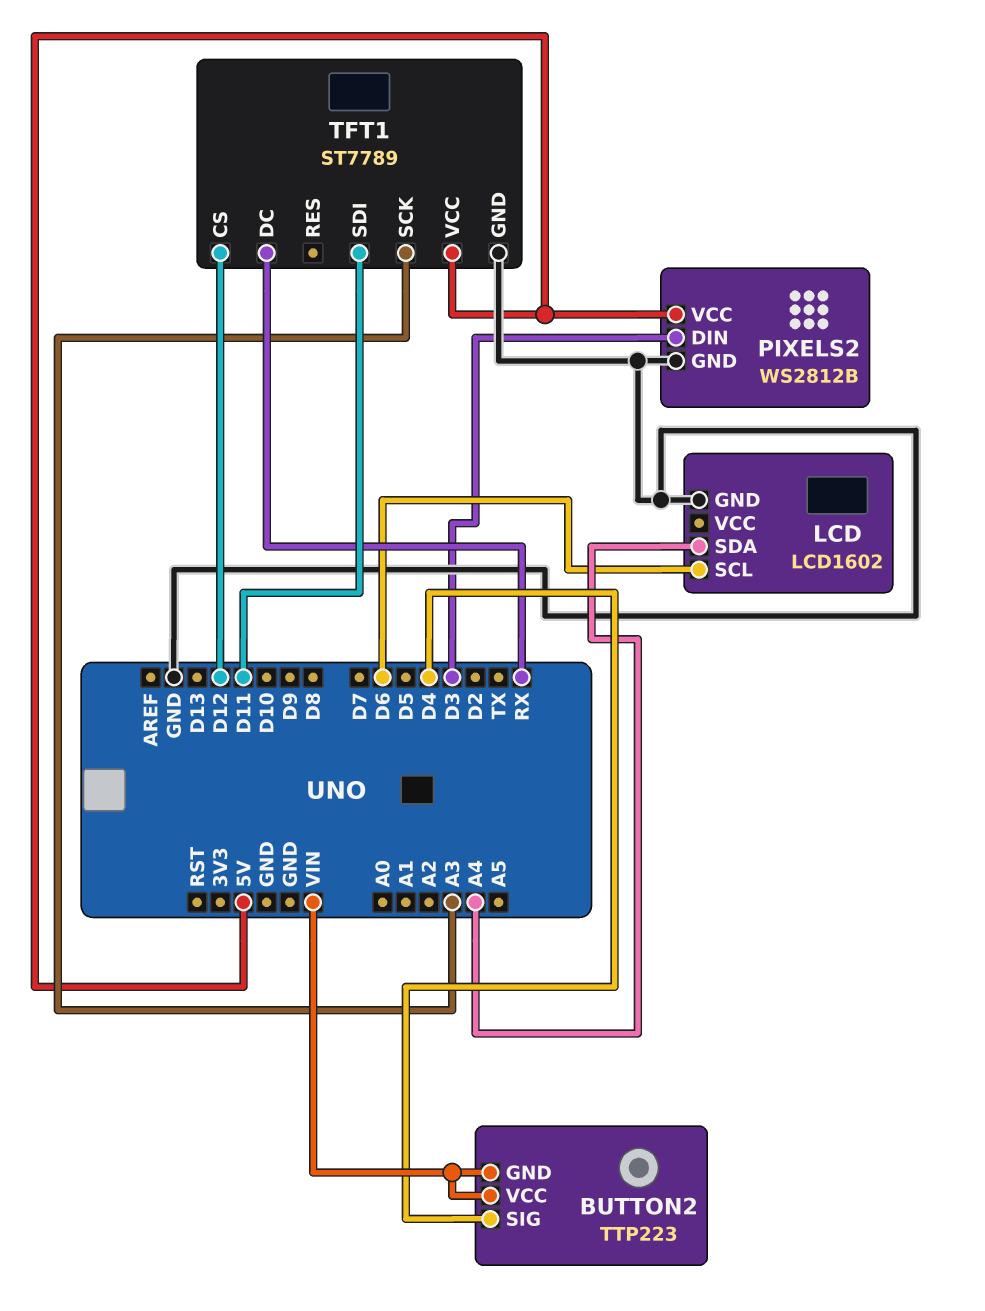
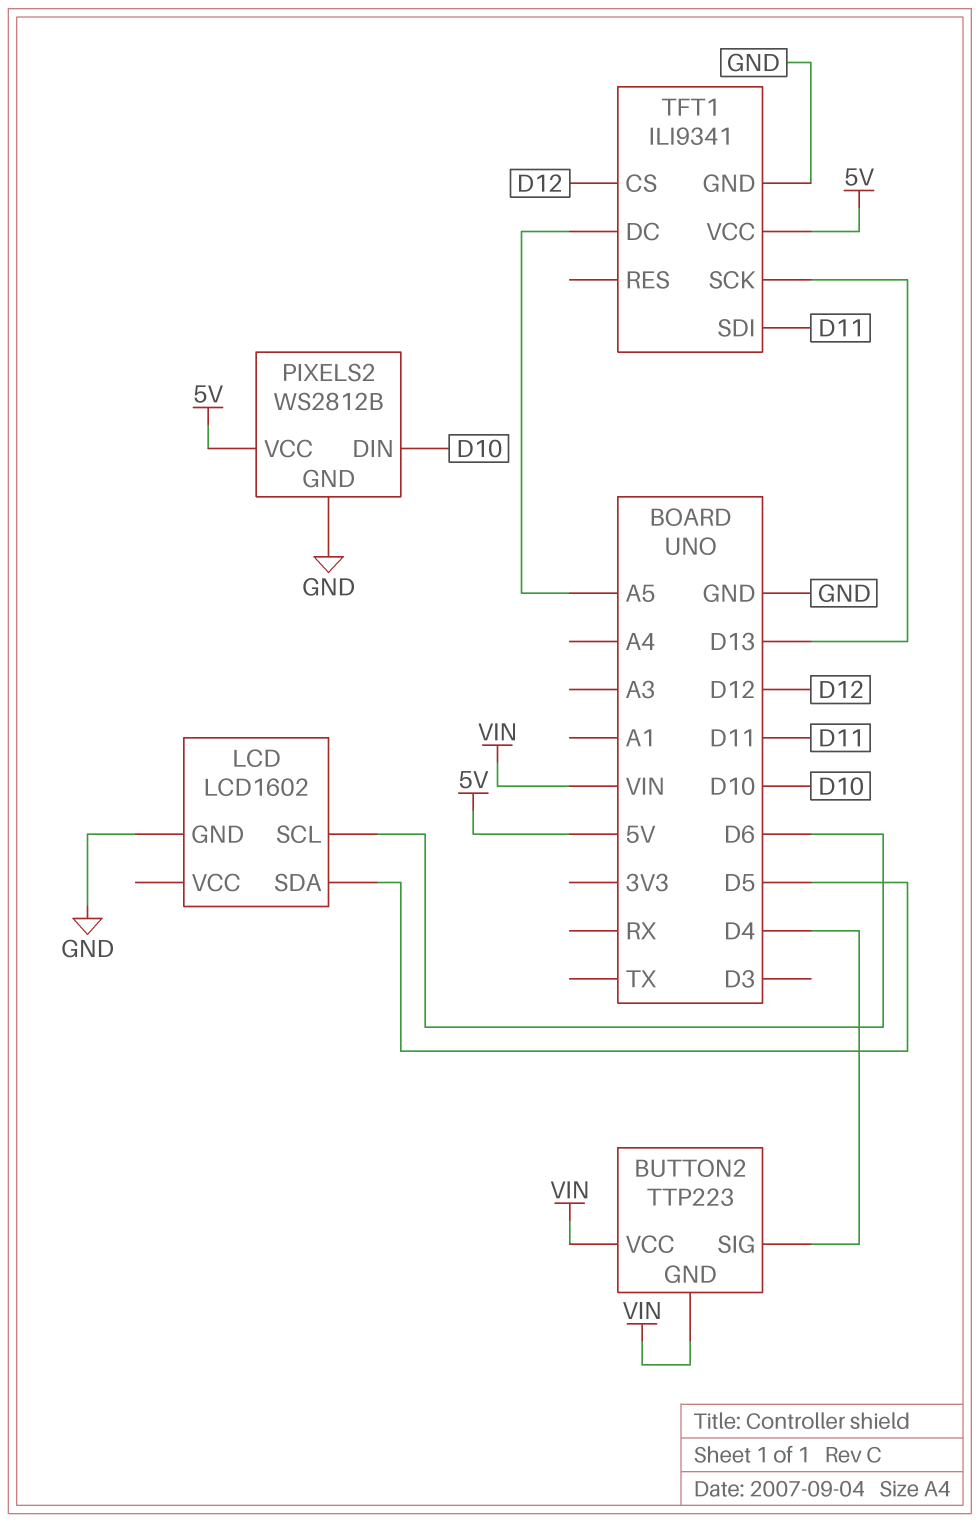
LCD pin SDA: A4 -> D5
PIXELS2 pin DIN: D3 -> D10
TFT1: ST7789 -> ILI9341
TFT1 pin DC: RX -> A5
TFT1 pin SCK: A3 -> D13

